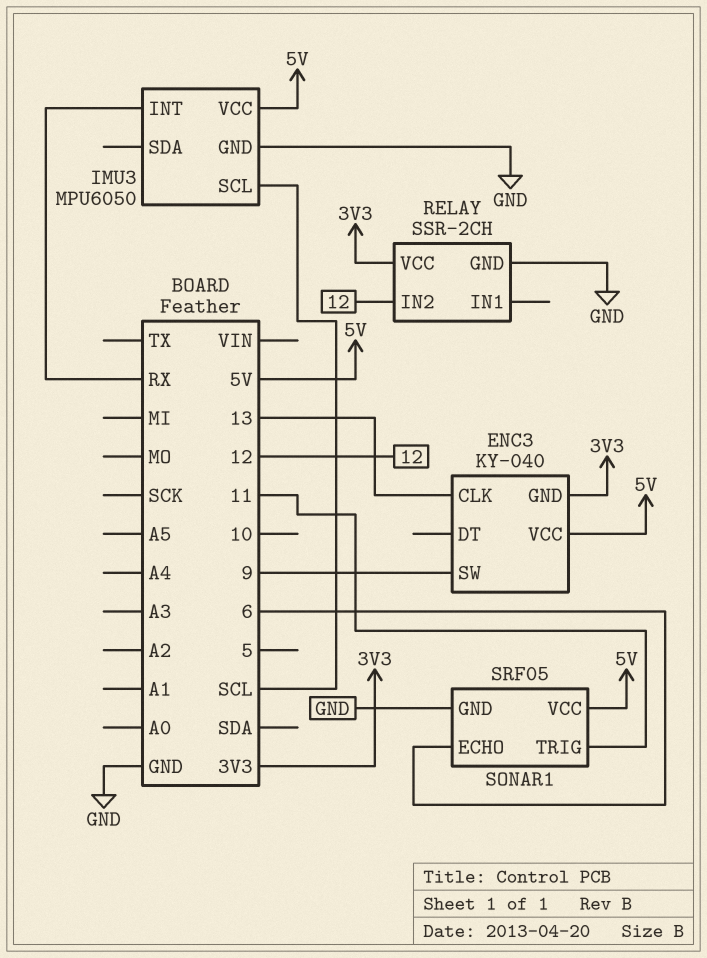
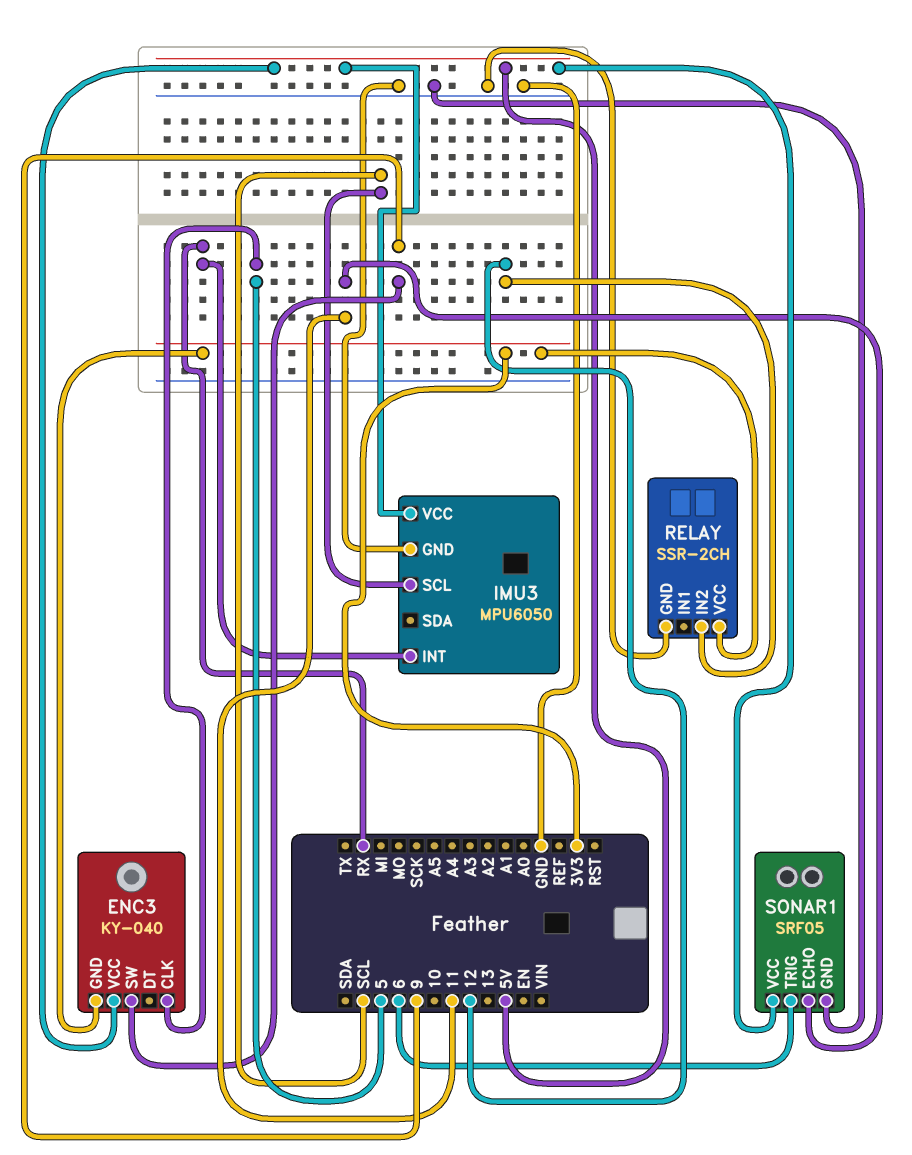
ENC3 pin CLK: 13 -> 5
SONAR1 pin ECHO: 6 -> 11
SONAR1 pin TRIG: 11 -> 6

